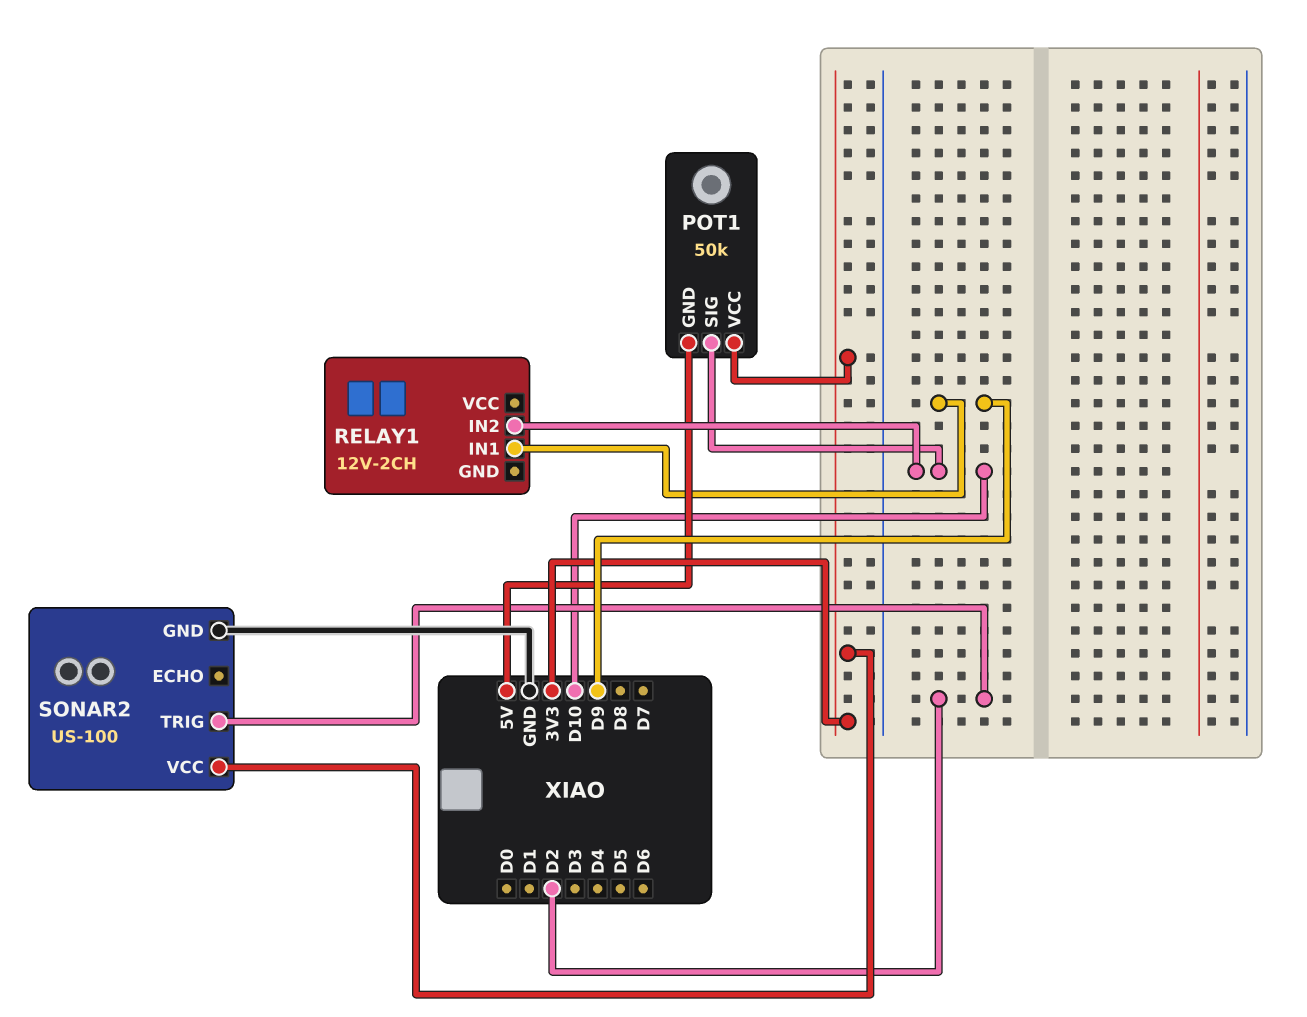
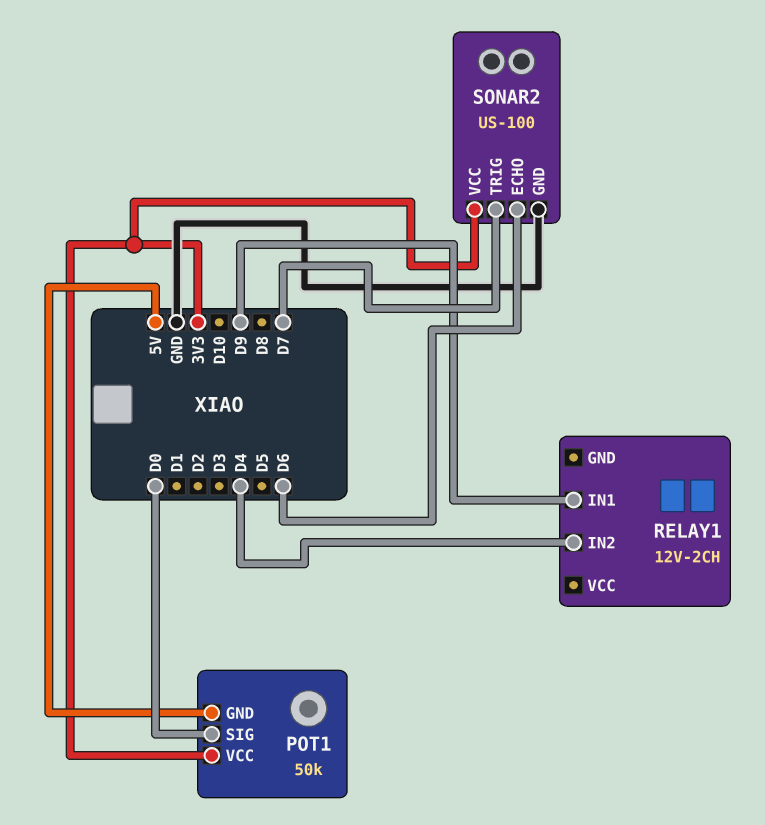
POT1 pin SIG: D10 -> D0
RELAY1 pin IN2: D10 -> D4
SONAR2 pin ECHO: none -> D6
SONAR2 pin TRIG: D2 -> D7

